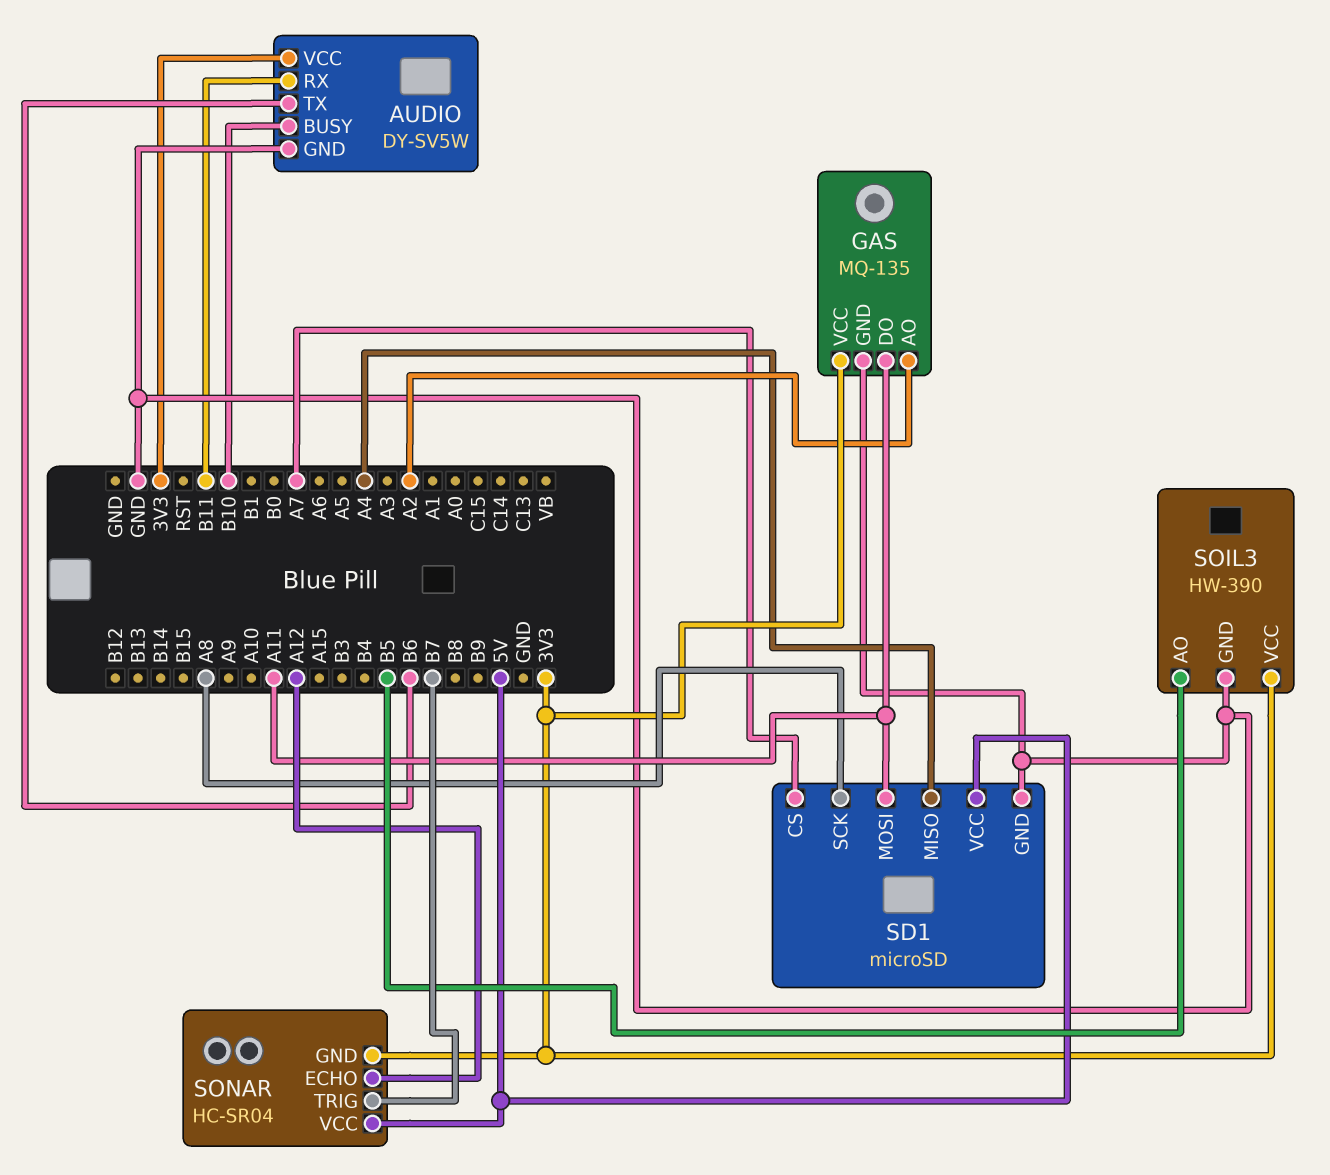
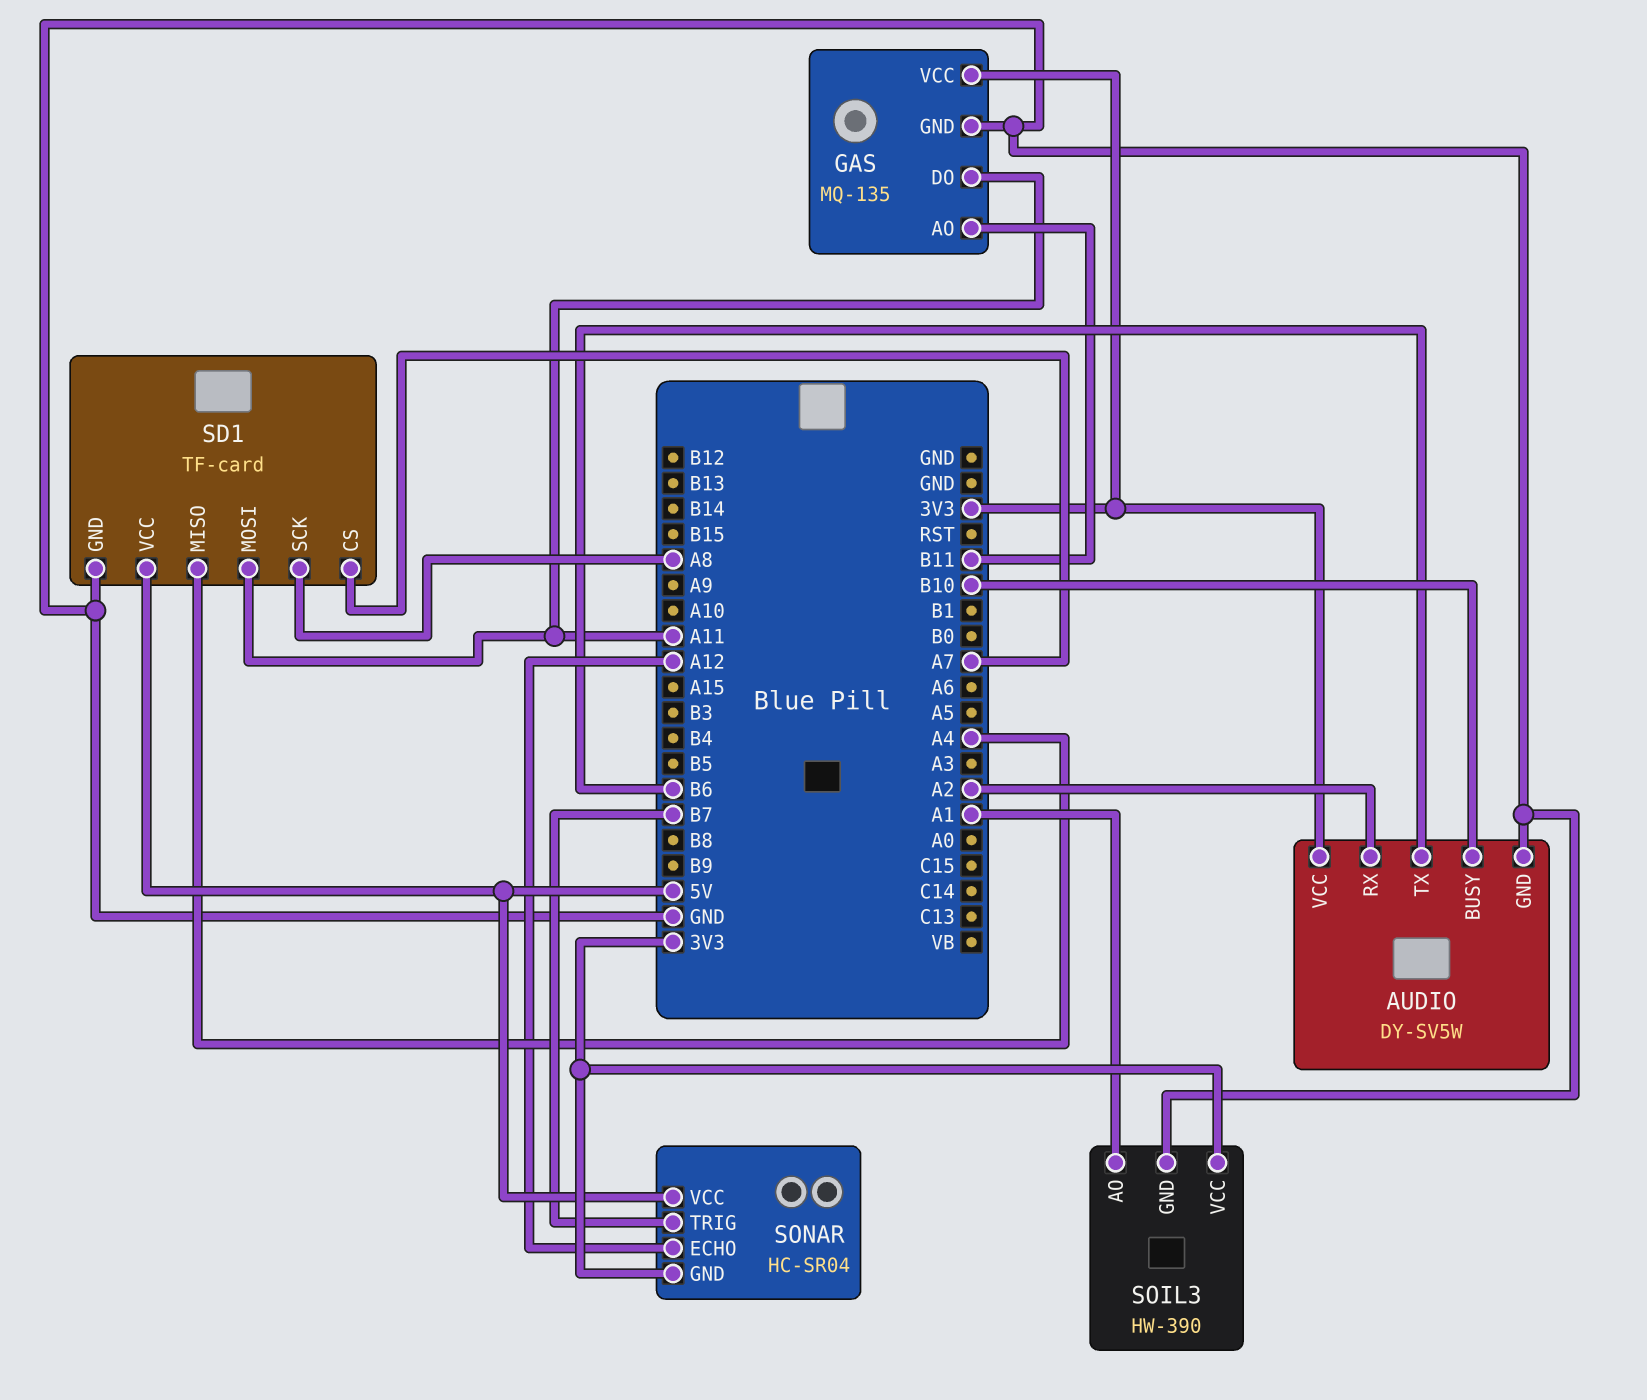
AUDIO pin RX: B11 -> A2
GAS pin AO: A2 -> B11
SD1: microSD -> TF-card
SOIL3 pin AO: B5 -> A1

